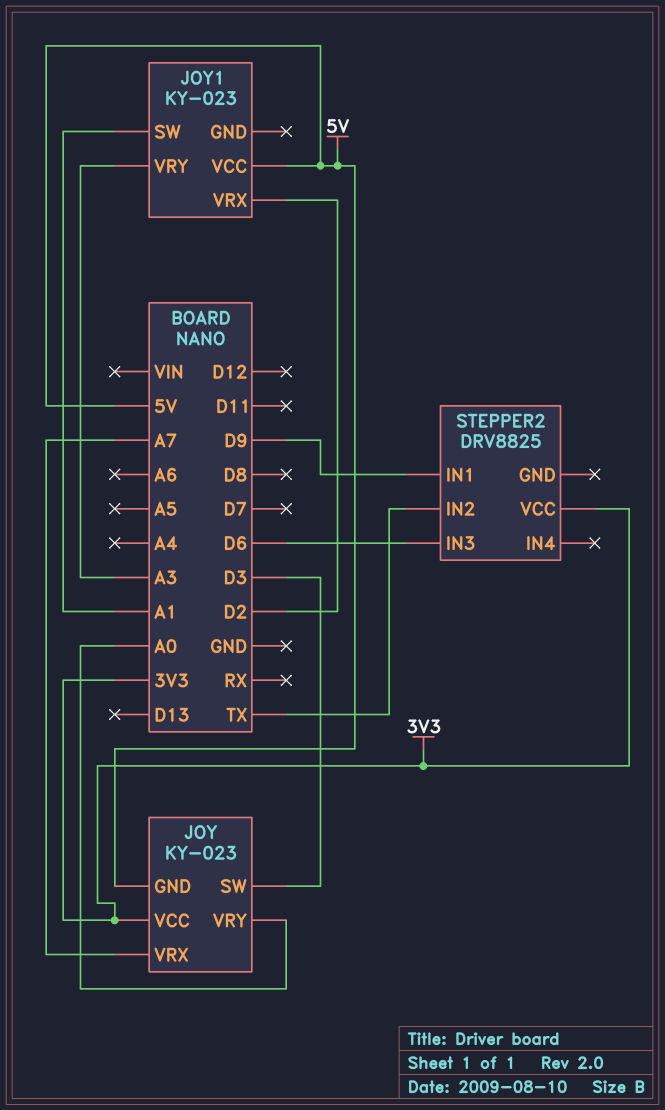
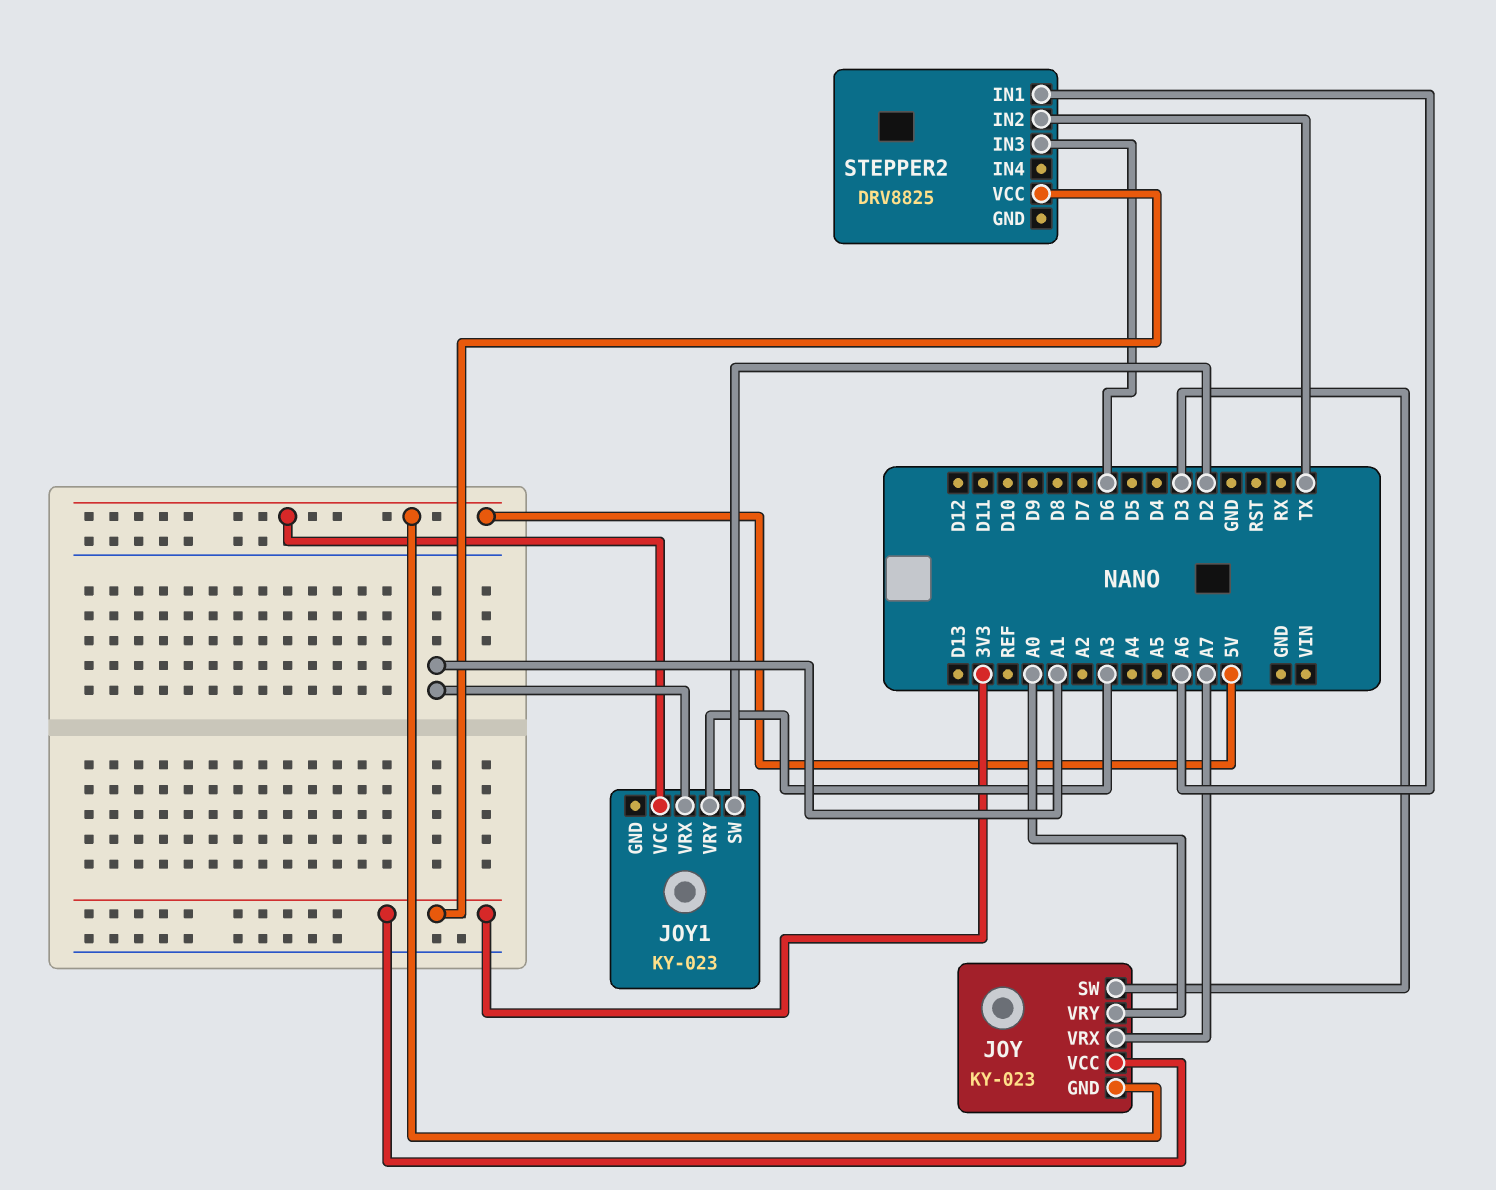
JOY1 pin SW: A1 -> D2
JOY1 pin VRX: D2 -> A1
STEPPER2 pin IN1: D9 -> A6

